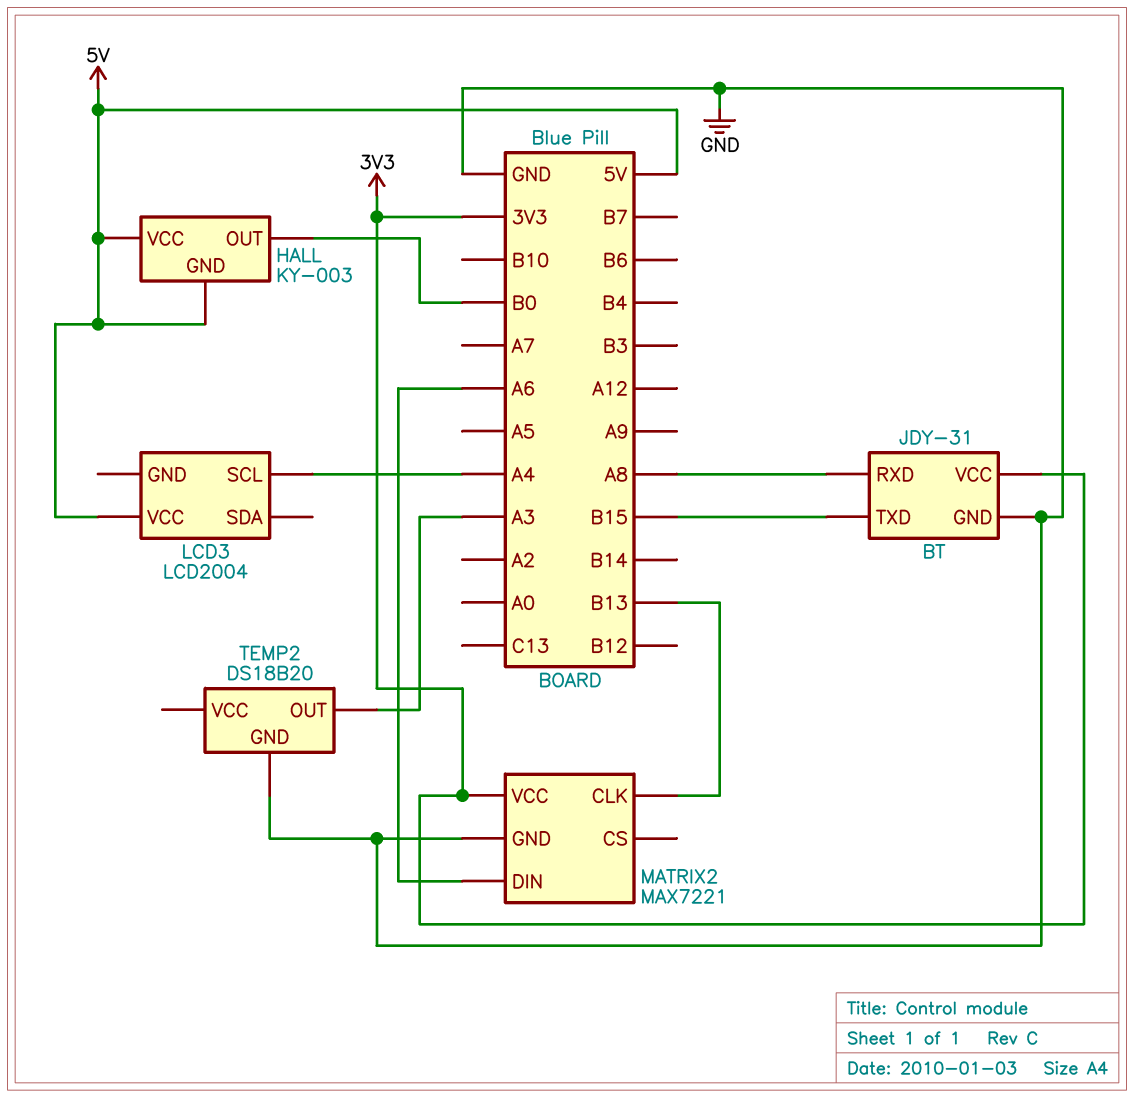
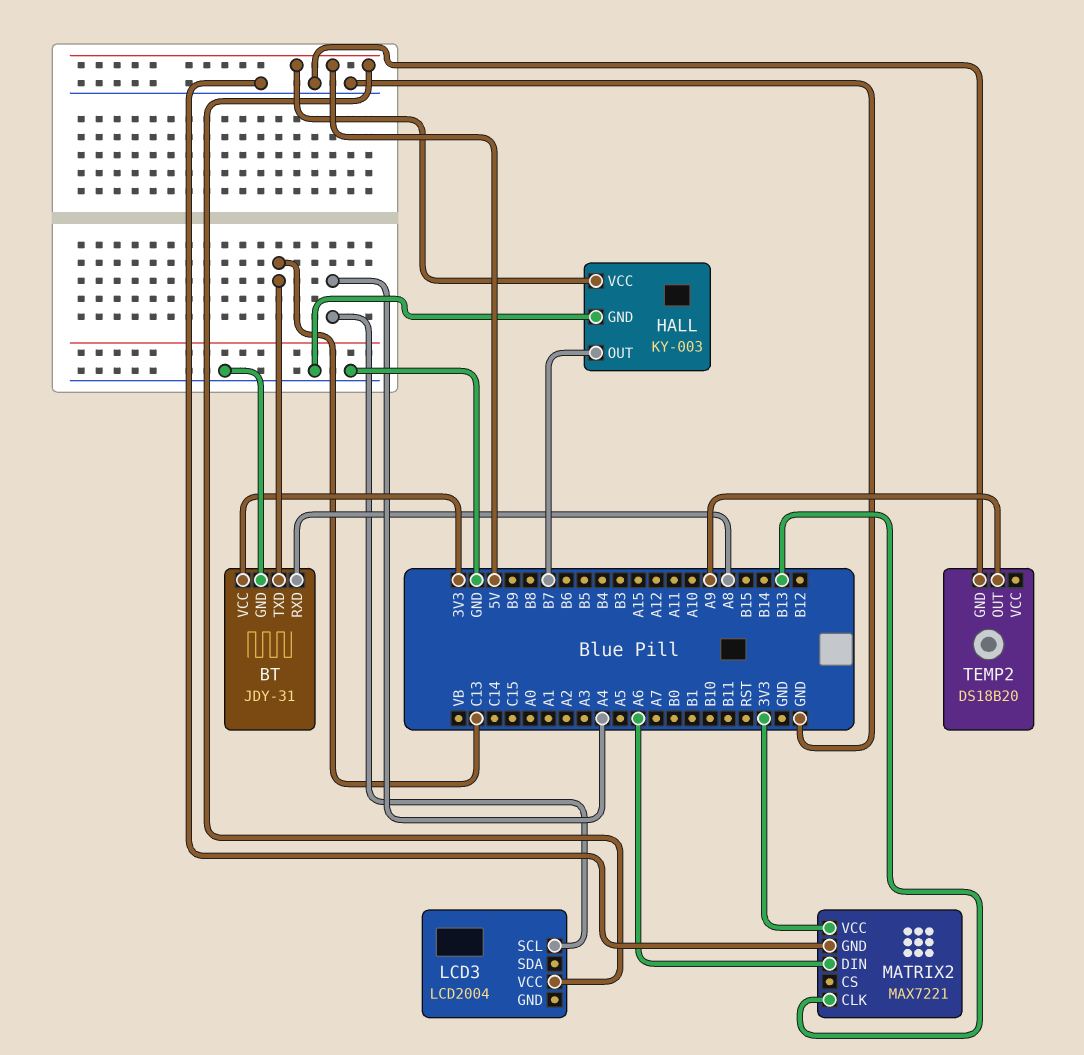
BT pin TXD: B15 -> C13
HALL pin GND: 5V -> GND
HALL pin OUT: B0 -> B7
TEMP2 pin OUT: A3 -> A9

